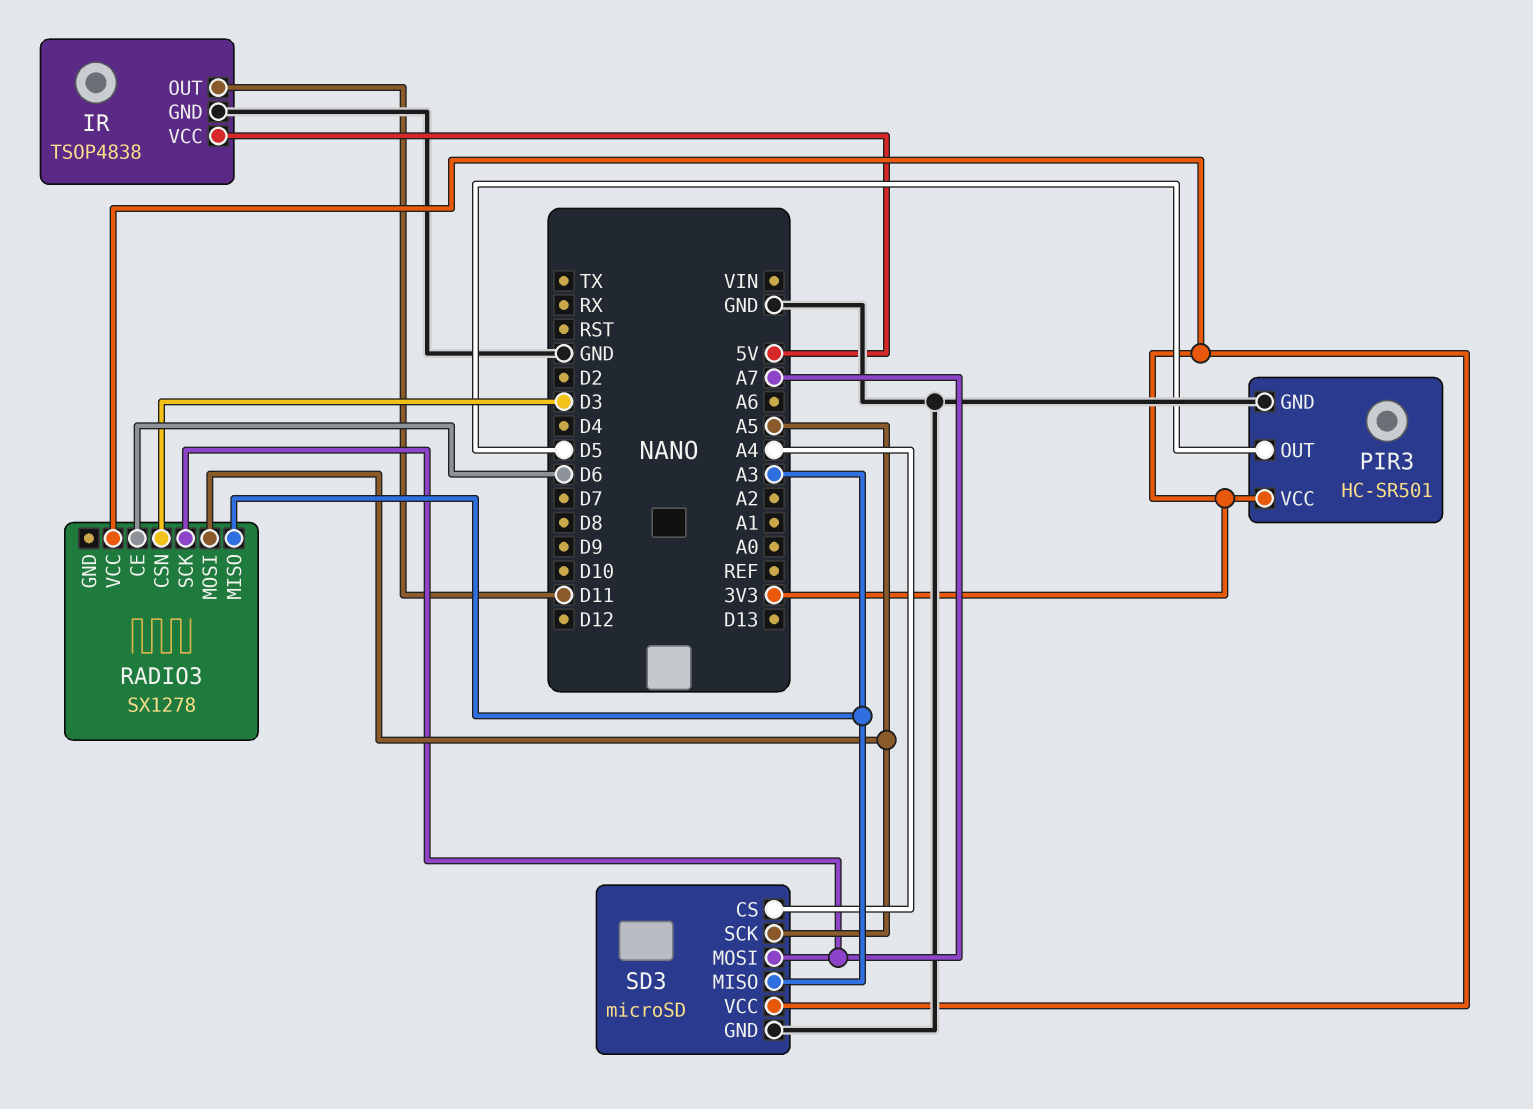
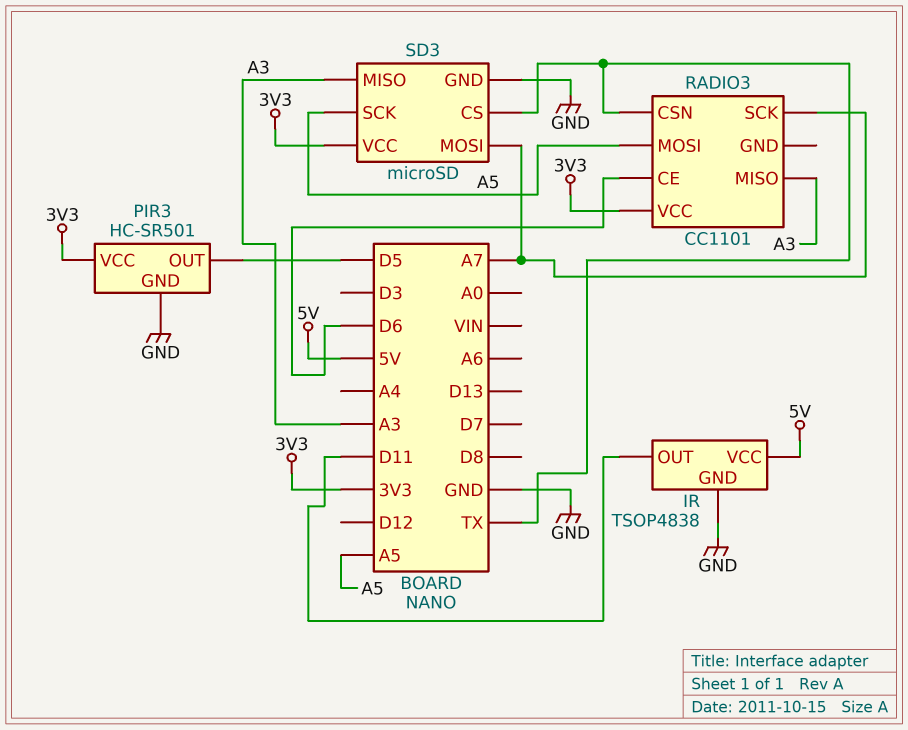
RADIO3: SX1278 -> CC1101
RADIO3 pin CSN: D3 -> TX
SD3 pin CS: A4 -> TX

